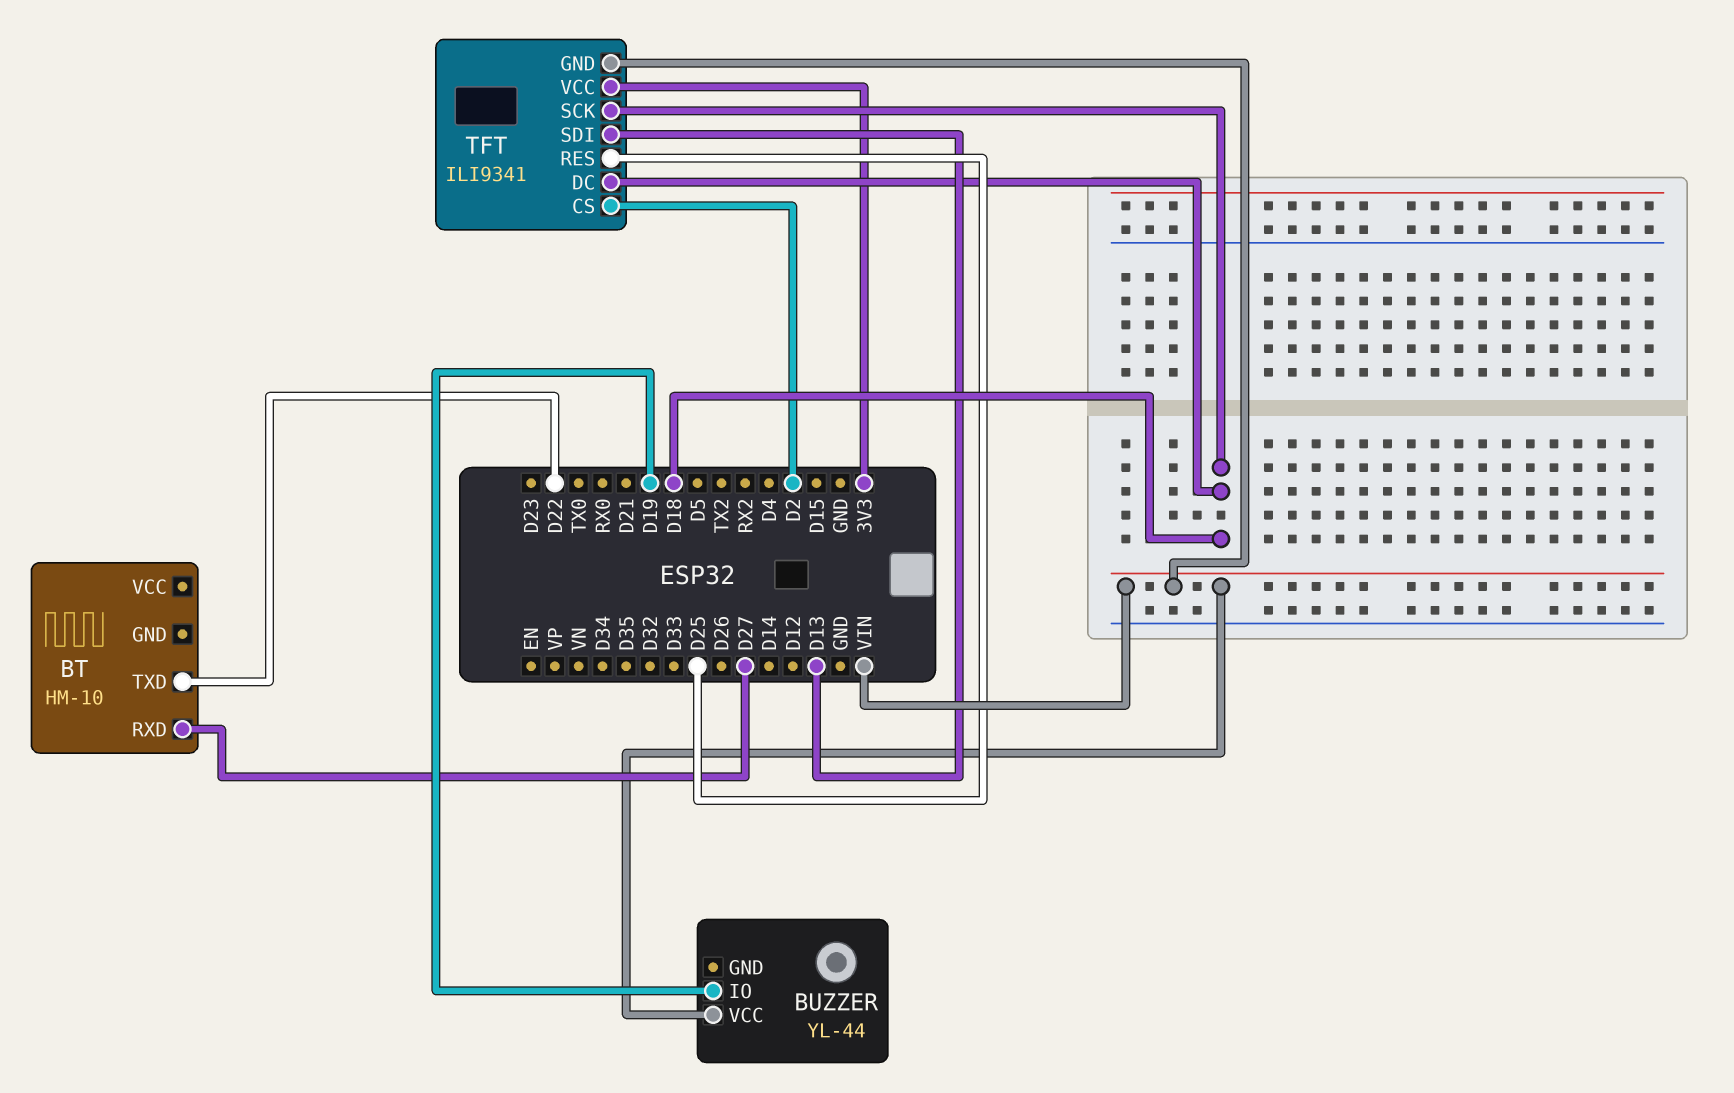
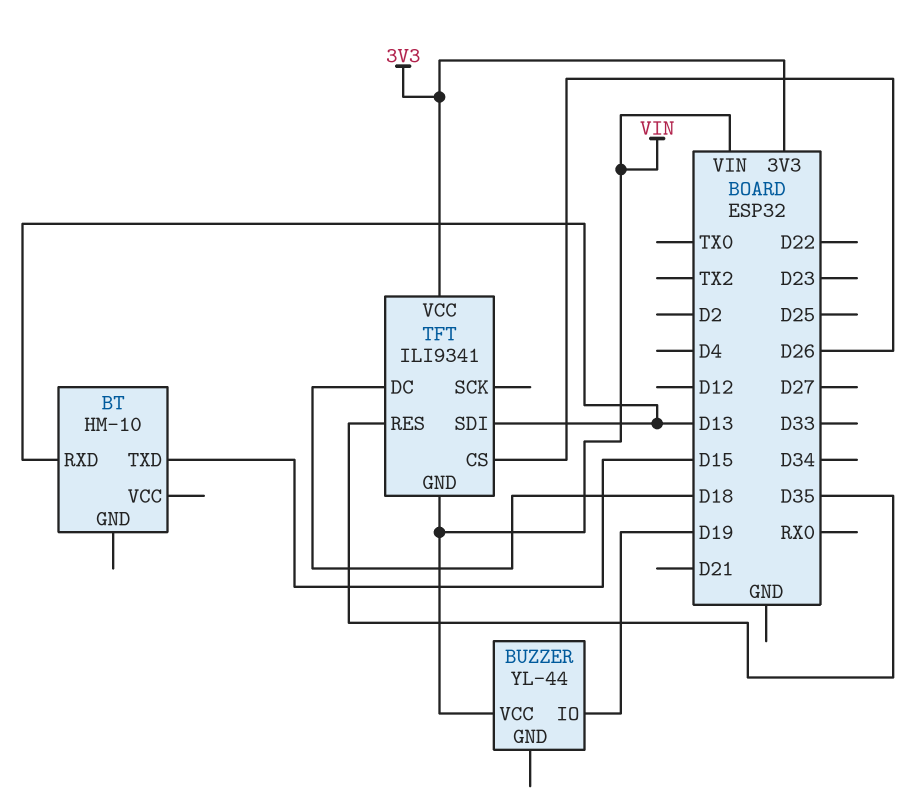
BT pin RXD: D27 -> D13
BT pin TXD: D22 -> D15
TFT pin CS: D2 -> D26
TFT pin RES: D25 -> D35
TFT pin SCK: D18 -> none

